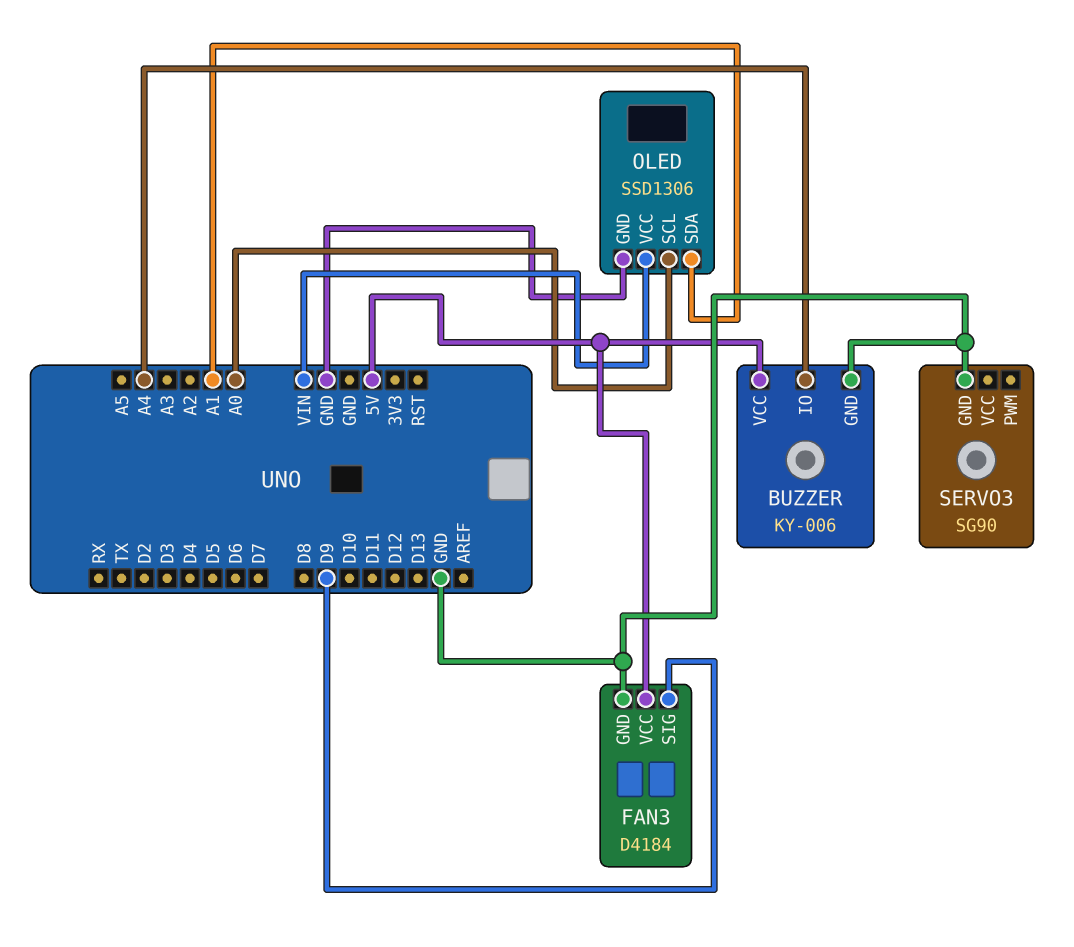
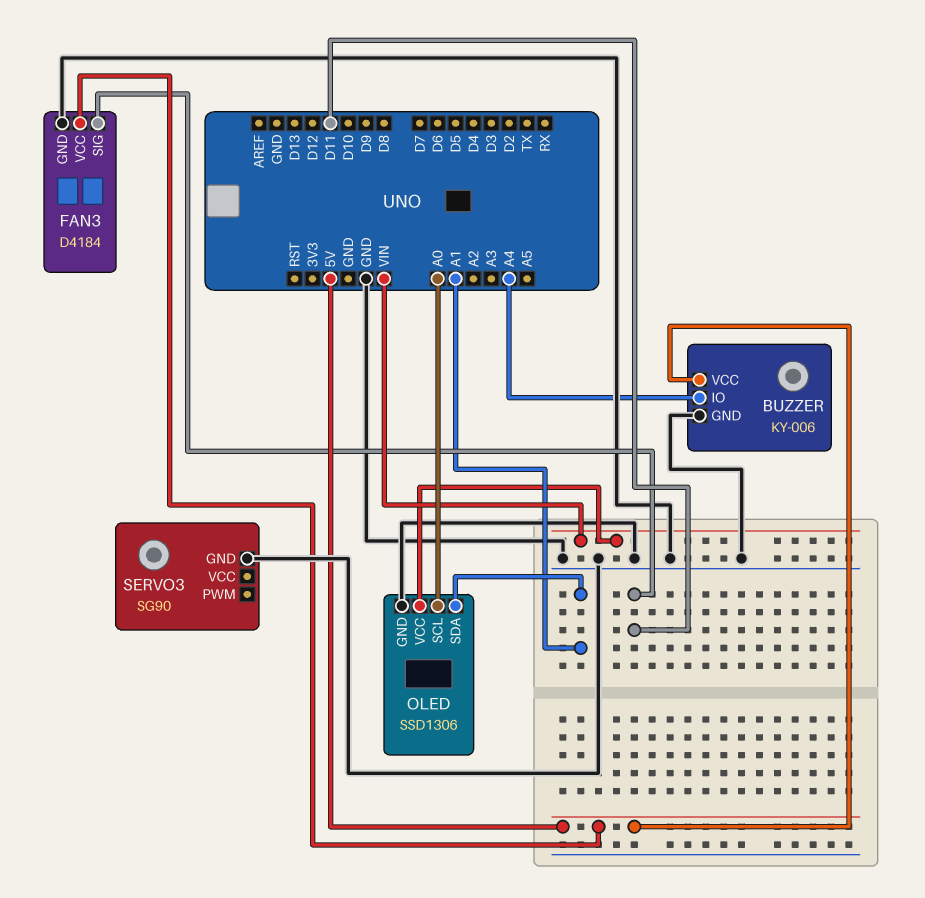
FAN3 pin SIG: D9 -> D11

